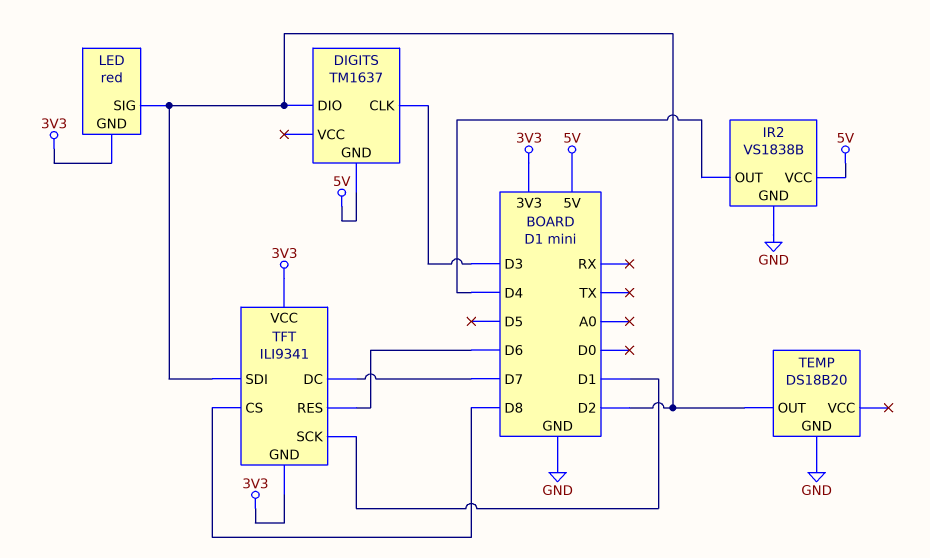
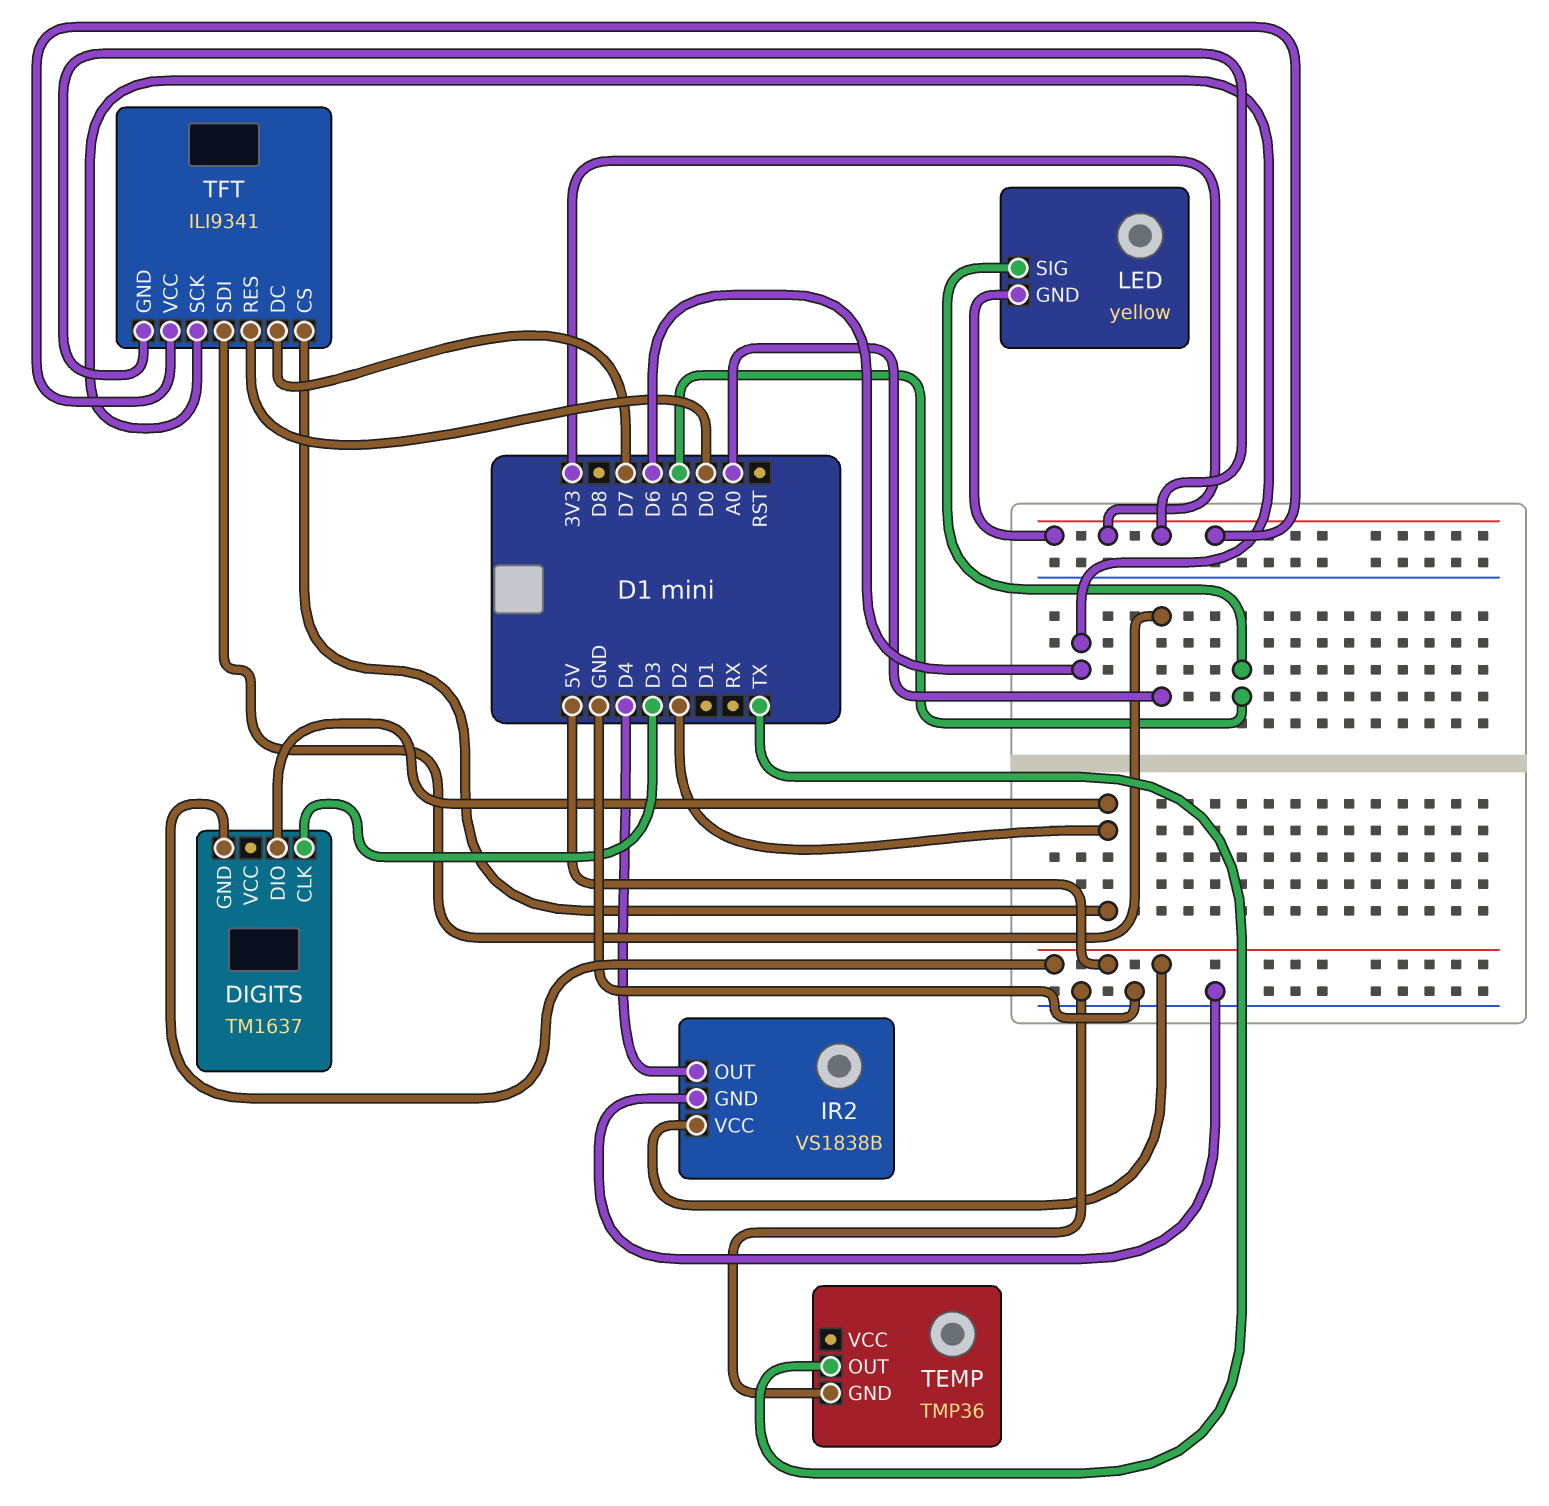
LED: red -> yellow
LED pin SIG: D2 -> D5
TEMP: DS18B20 -> TMP36
TEMP pin OUT: D2 -> TX
TFT pin CS: D8 -> D2
TFT pin RES: D6 -> D0
TFT pin SCK: D1 -> D6
TFT pin SDI: D2 -> A0

